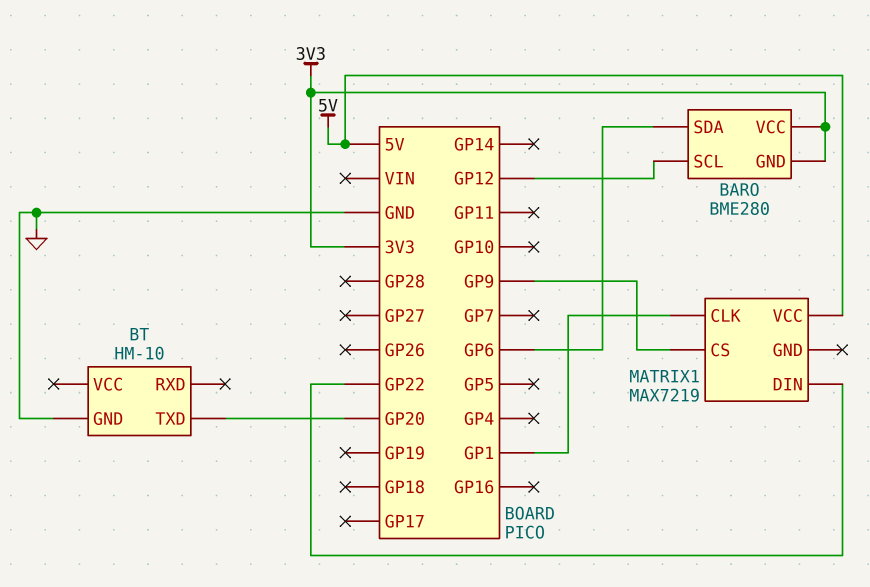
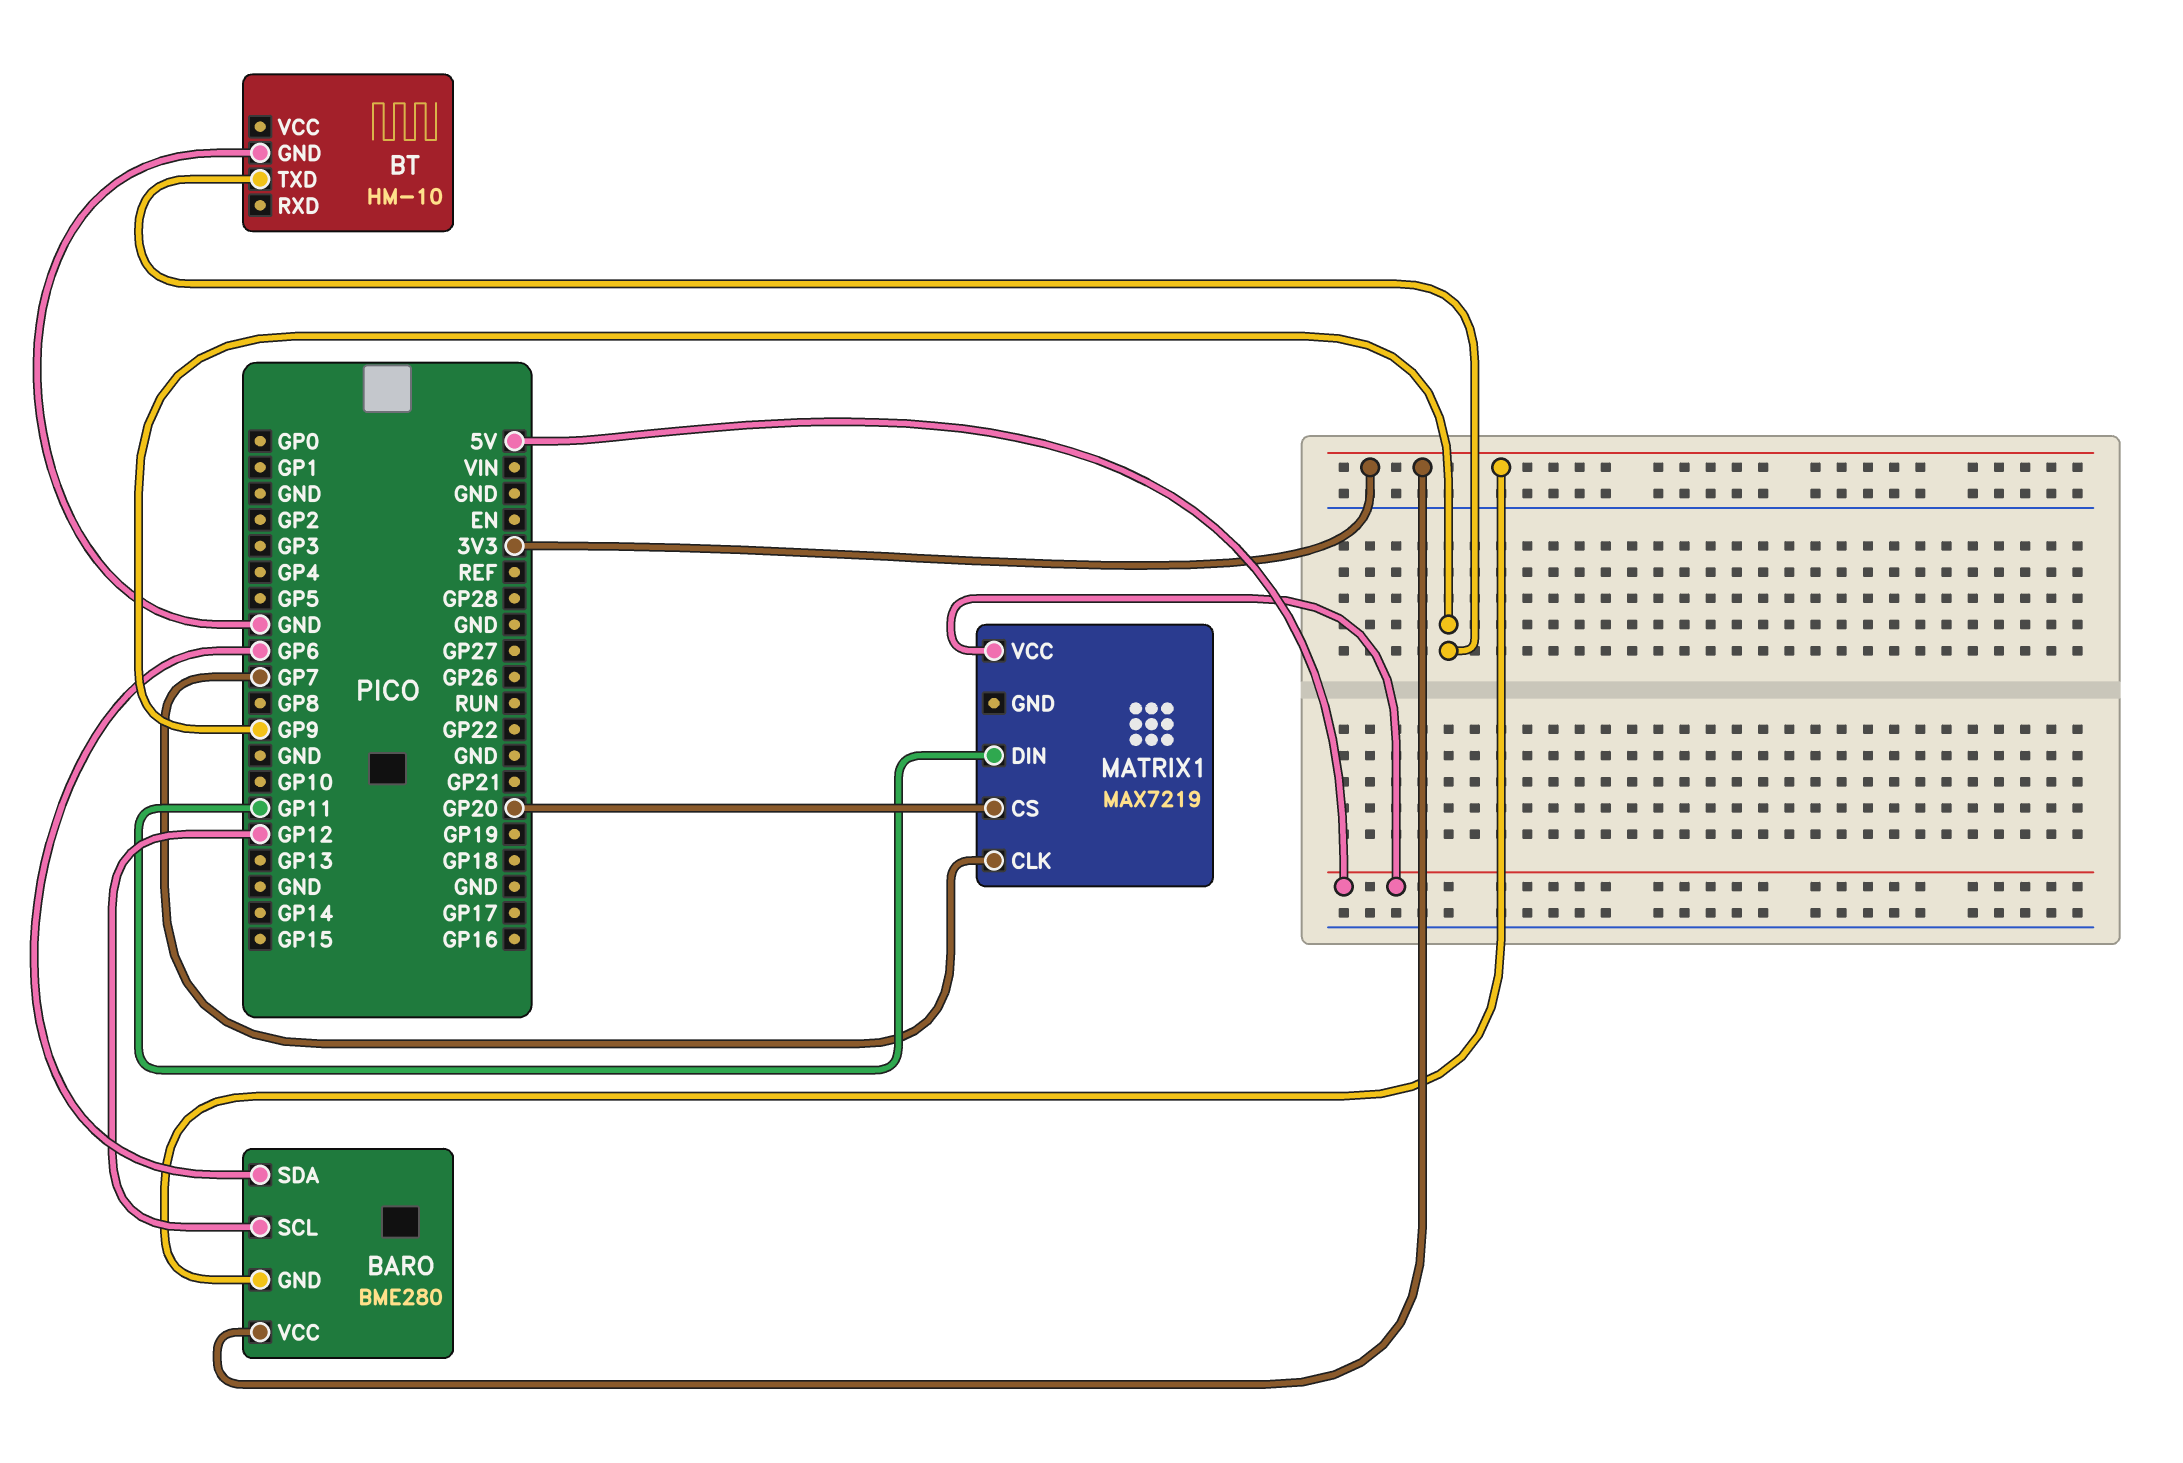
BT pin TXD: GP20 -> GP9
MATRIX1 pin CLK: GP1 -> GP7
MATRIX1 pin CS: GP9 -> GP20
MATRIX1 pin DIN: GP22 -> GP11

